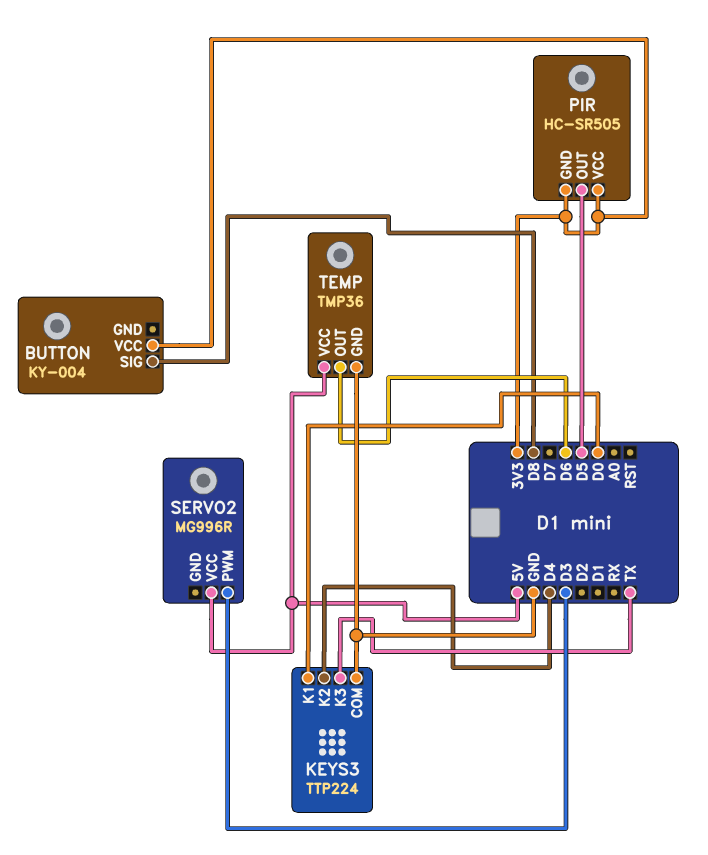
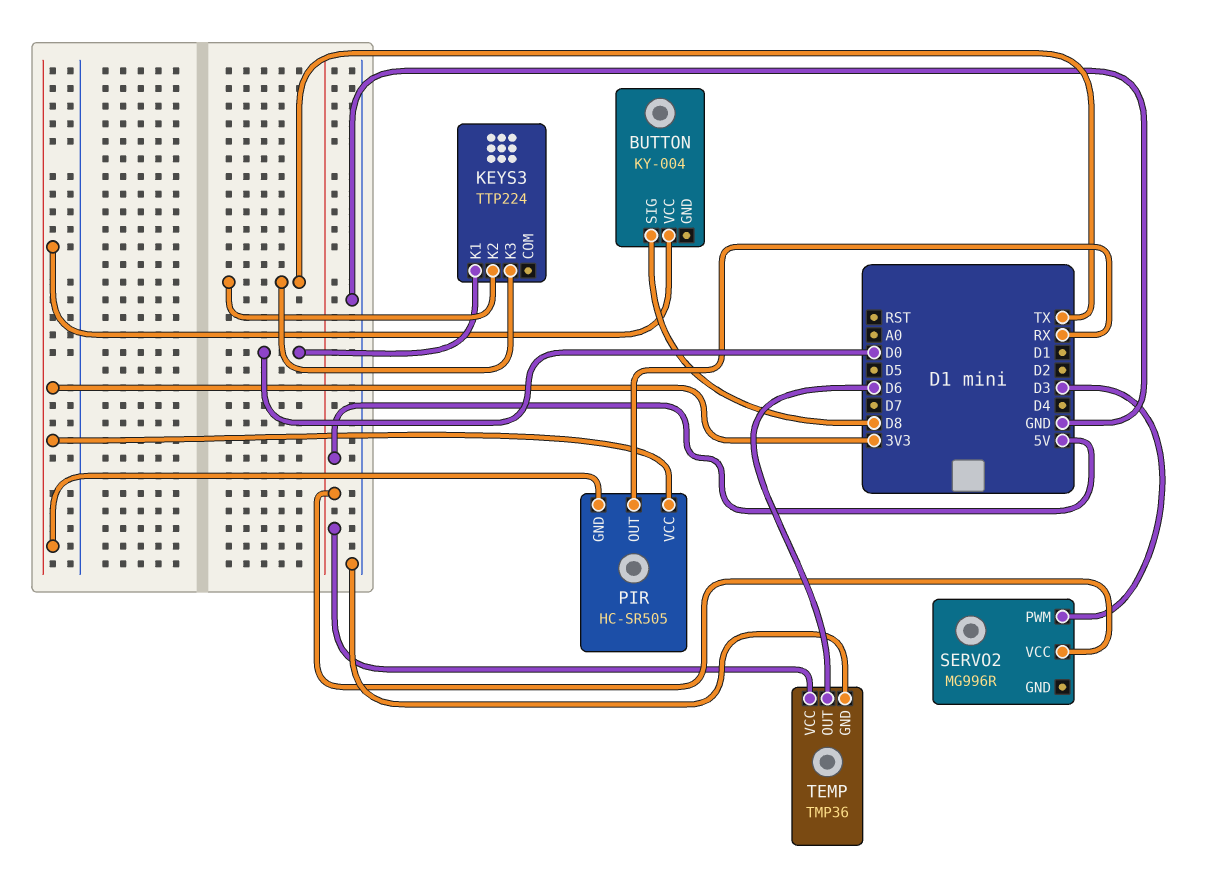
KEYS3 pin COM: GND -> none
KEYS3 pin K2: D4 -> TX
PIR pin OUT: D5 -> RX

